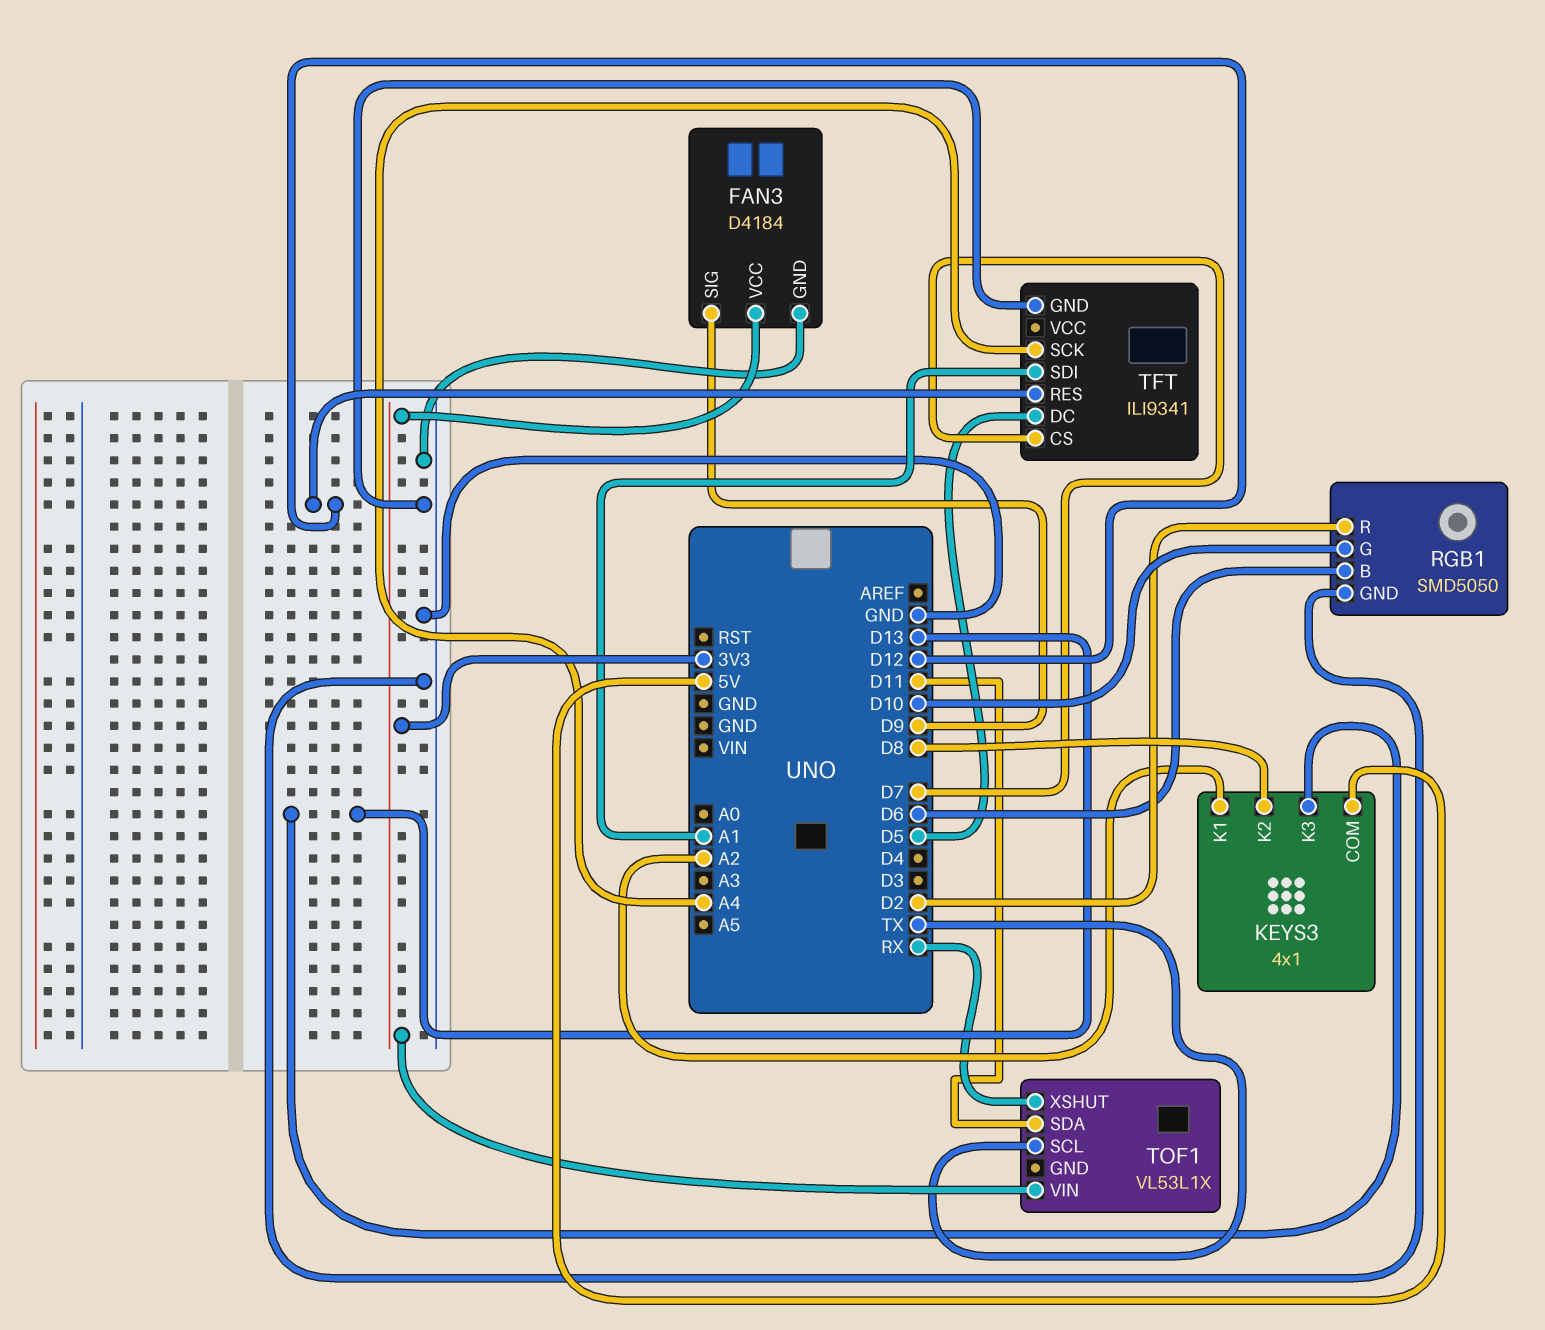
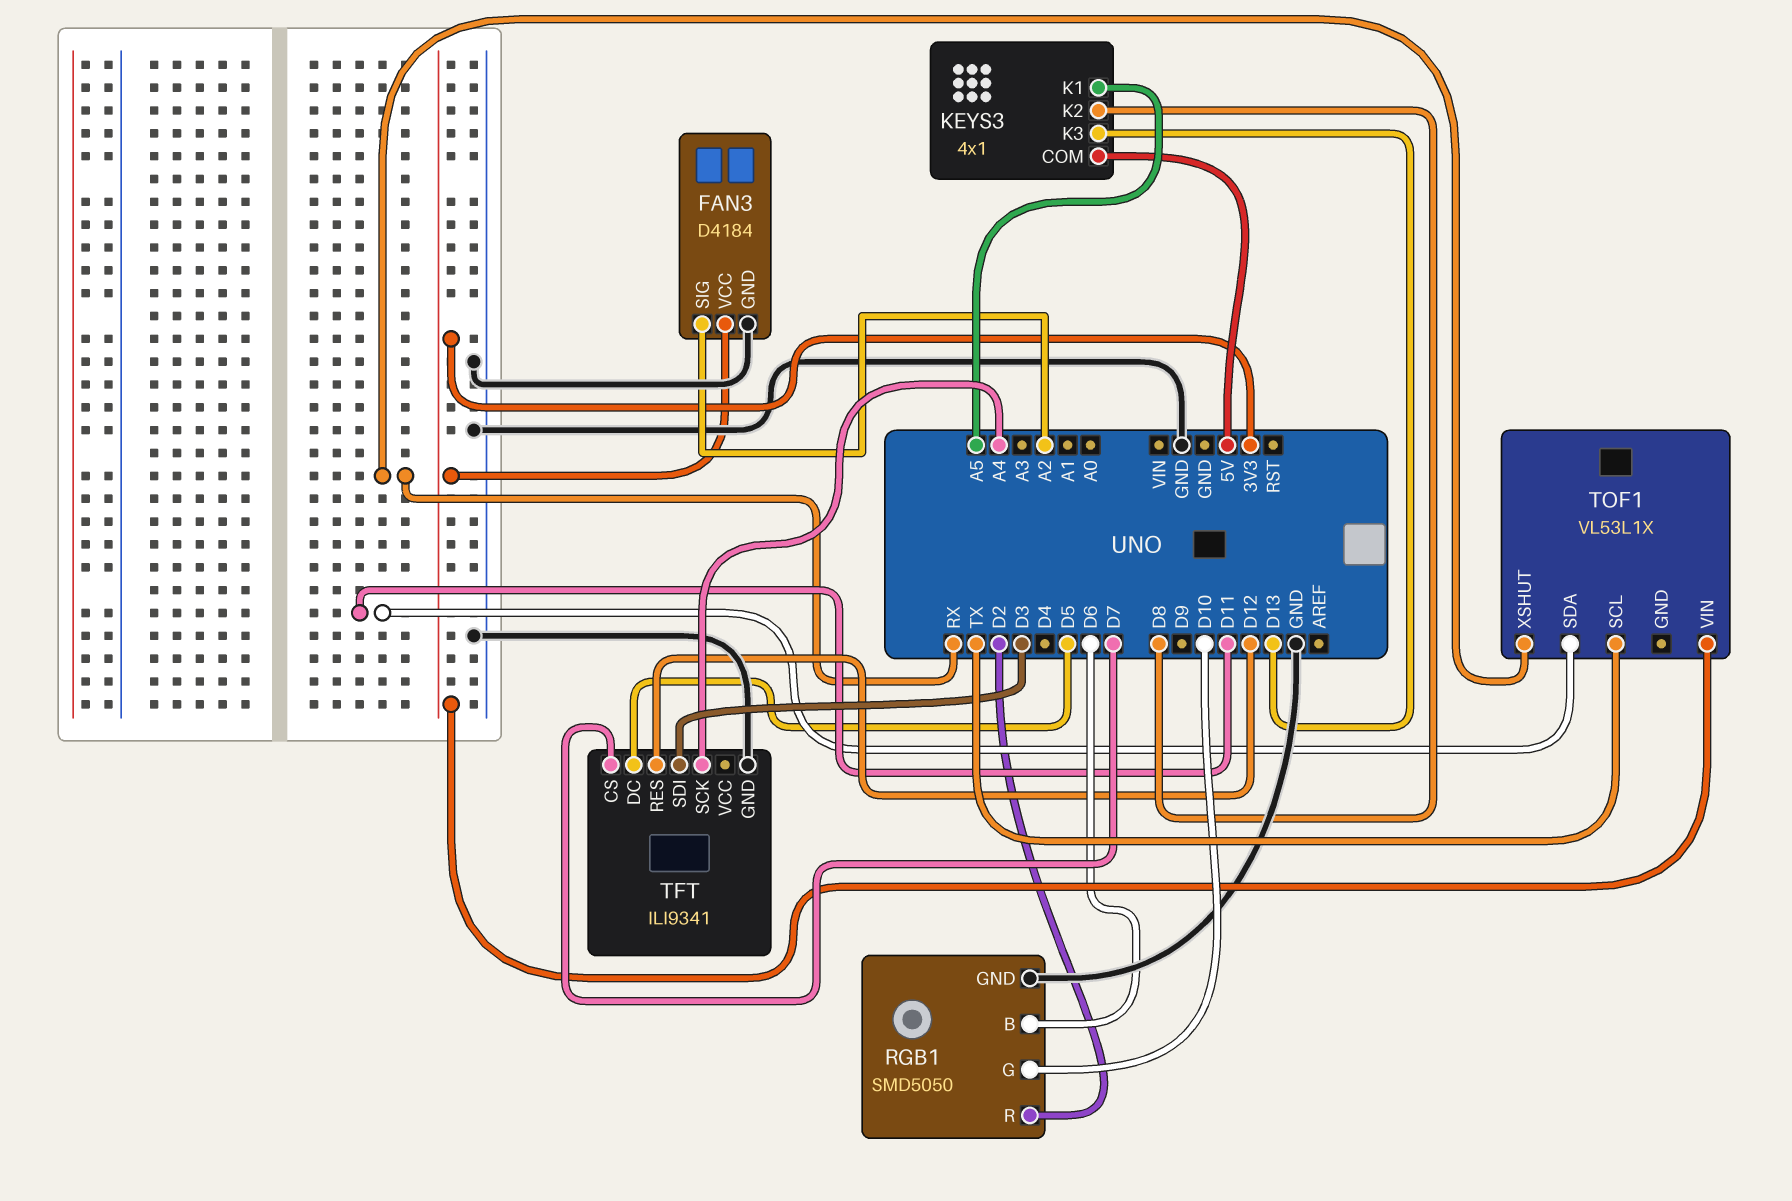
FAN3 pin SIG: D9 -> A2
KEYS3 pin K1: A2 -> A5
TFT pin SDI: A1 -> D3

